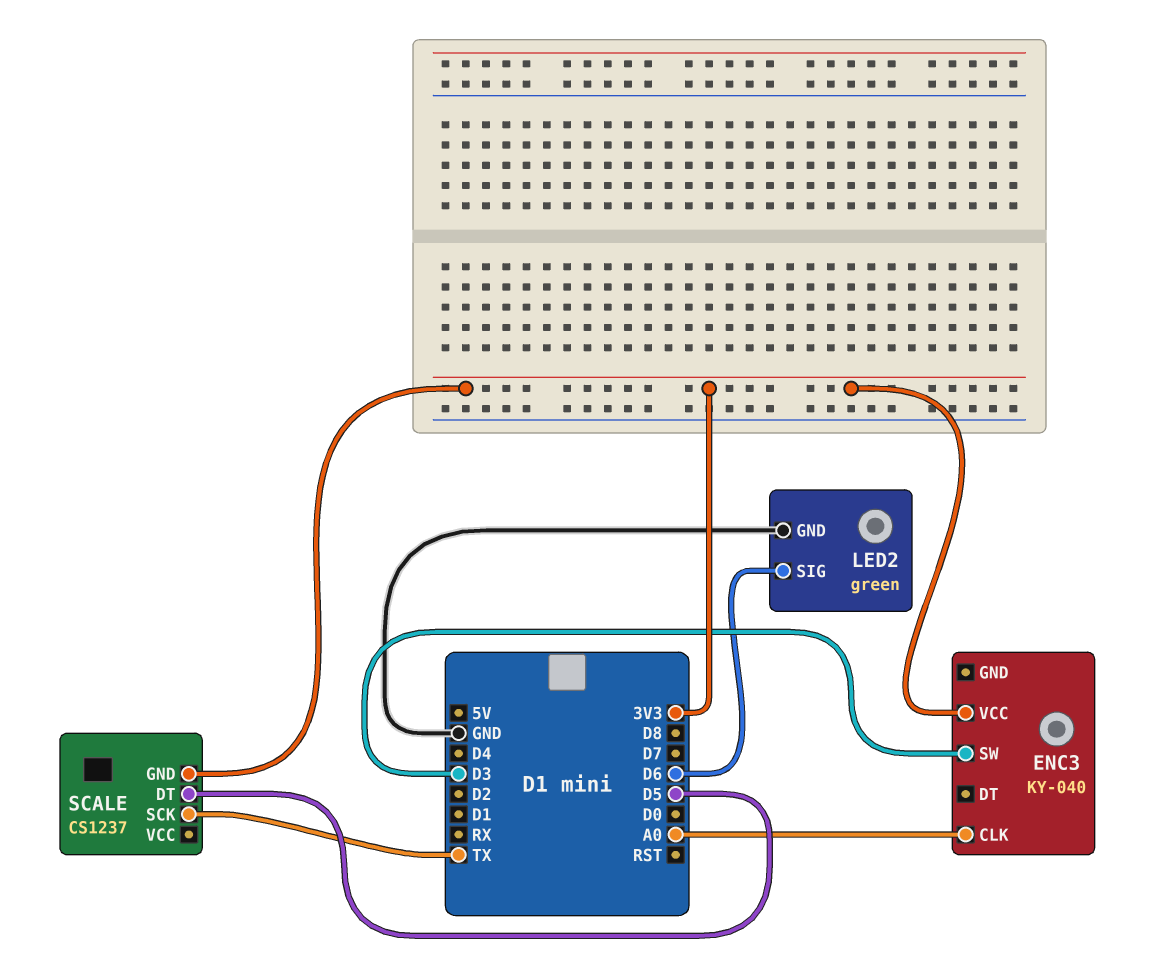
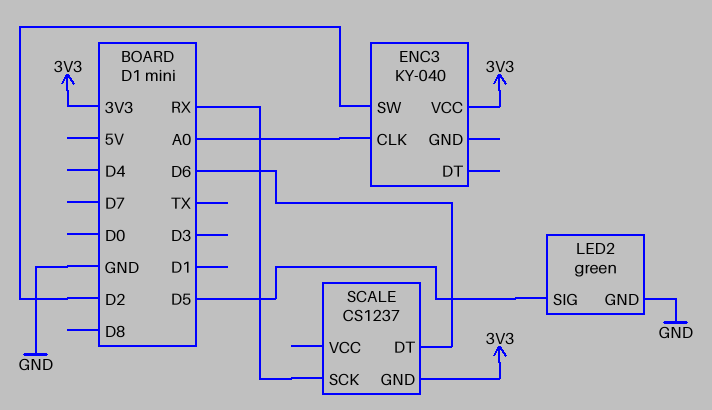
ENC3 pin SW: D3 -> D2
LED2 pin SIG: D6 -> D5
SCALE pin DT: D5 -> D6
SCALE pin SCK: TX -> RX

